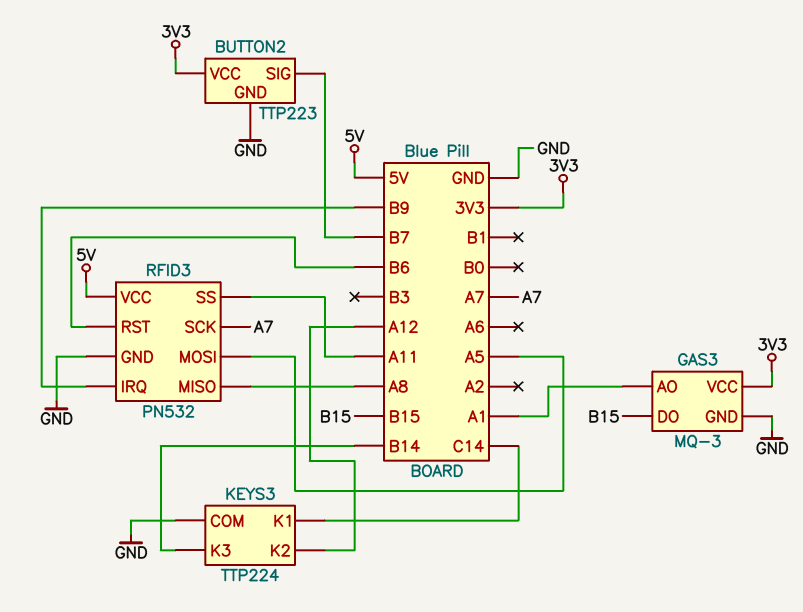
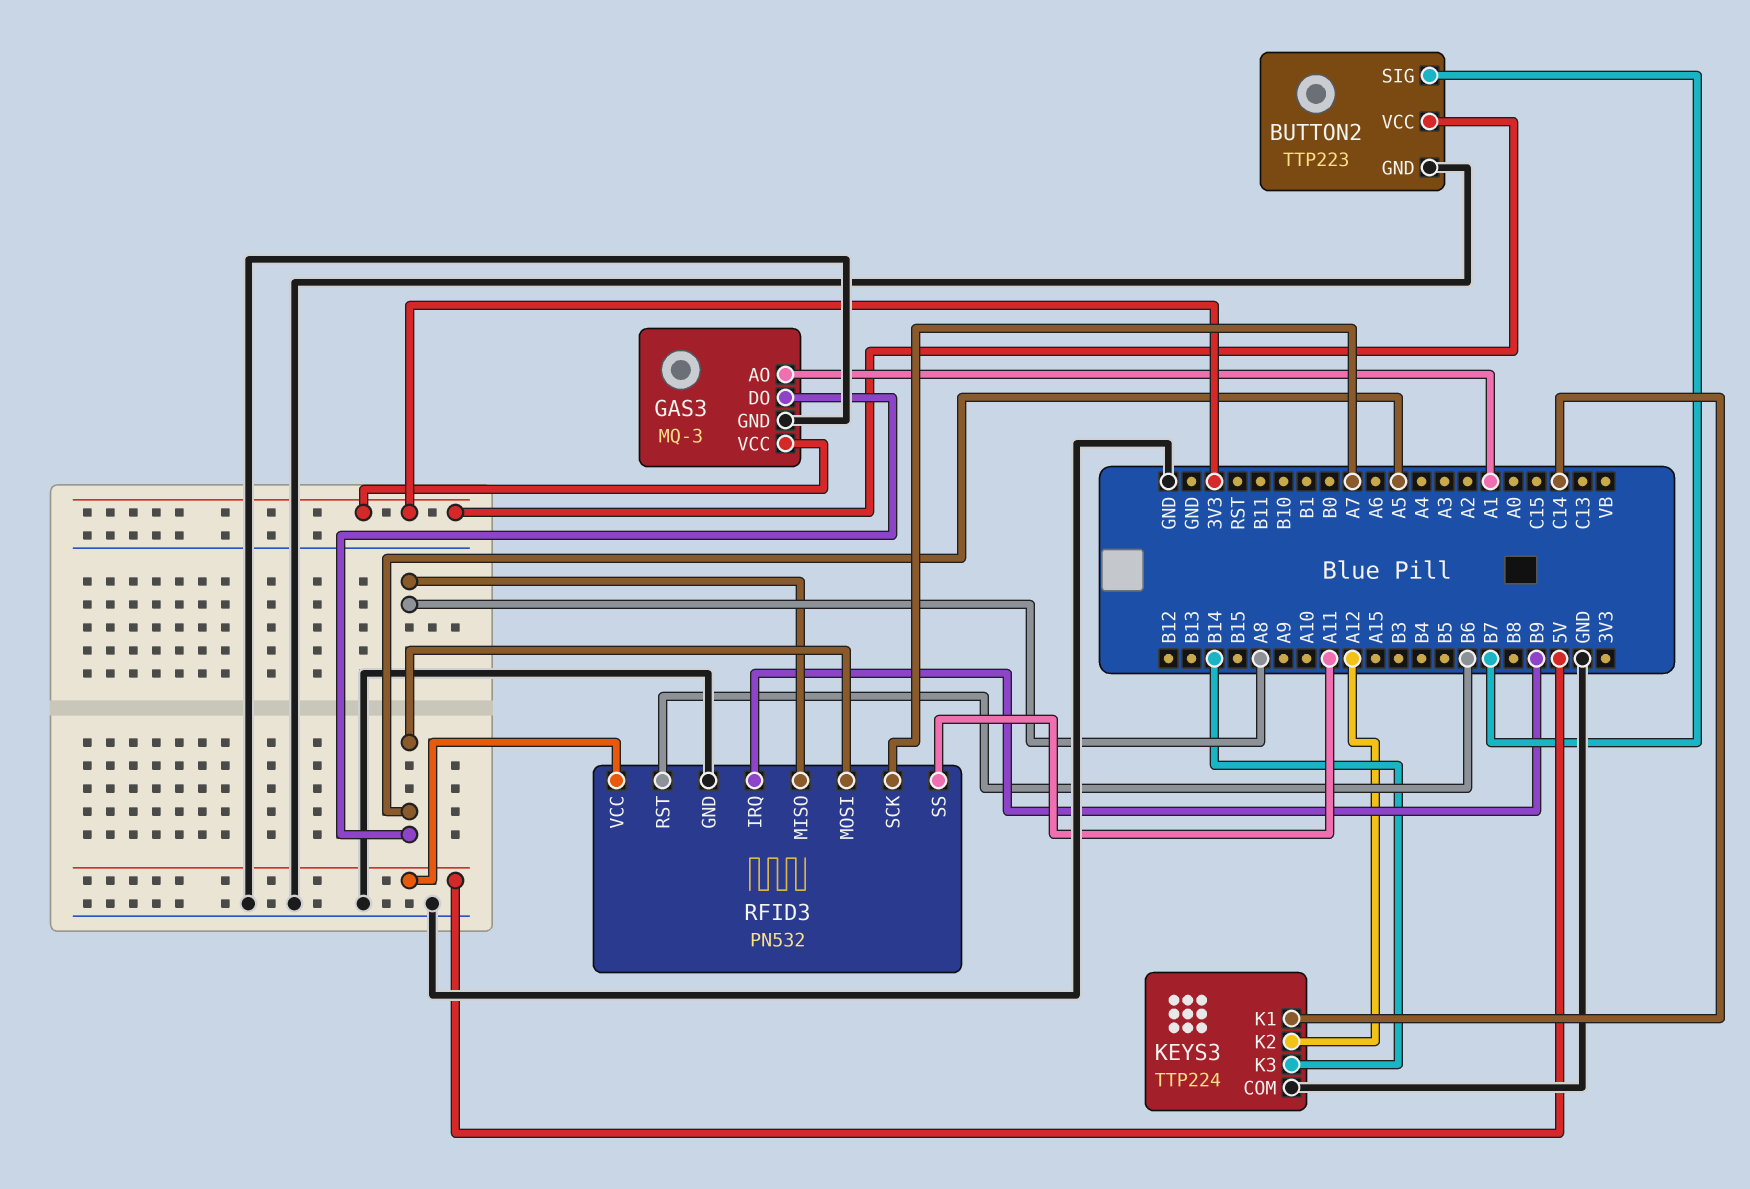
GAS3 pin DO: B15 -> A5

